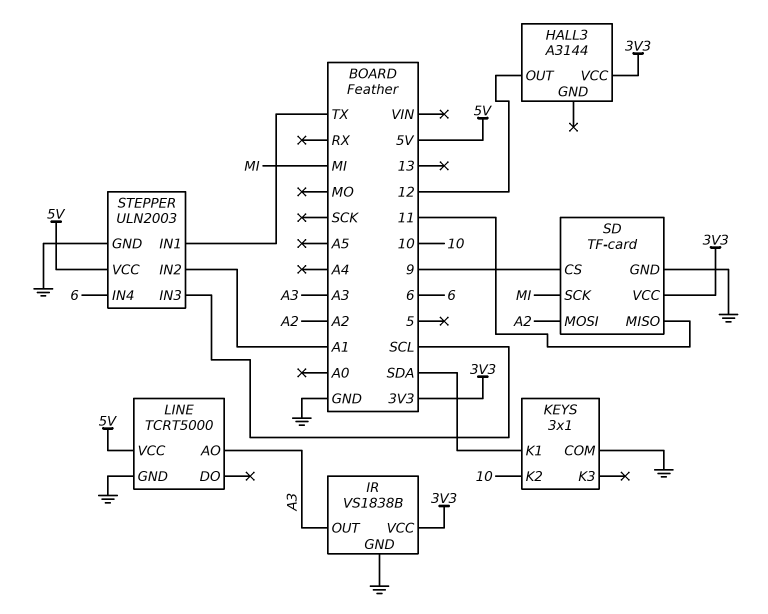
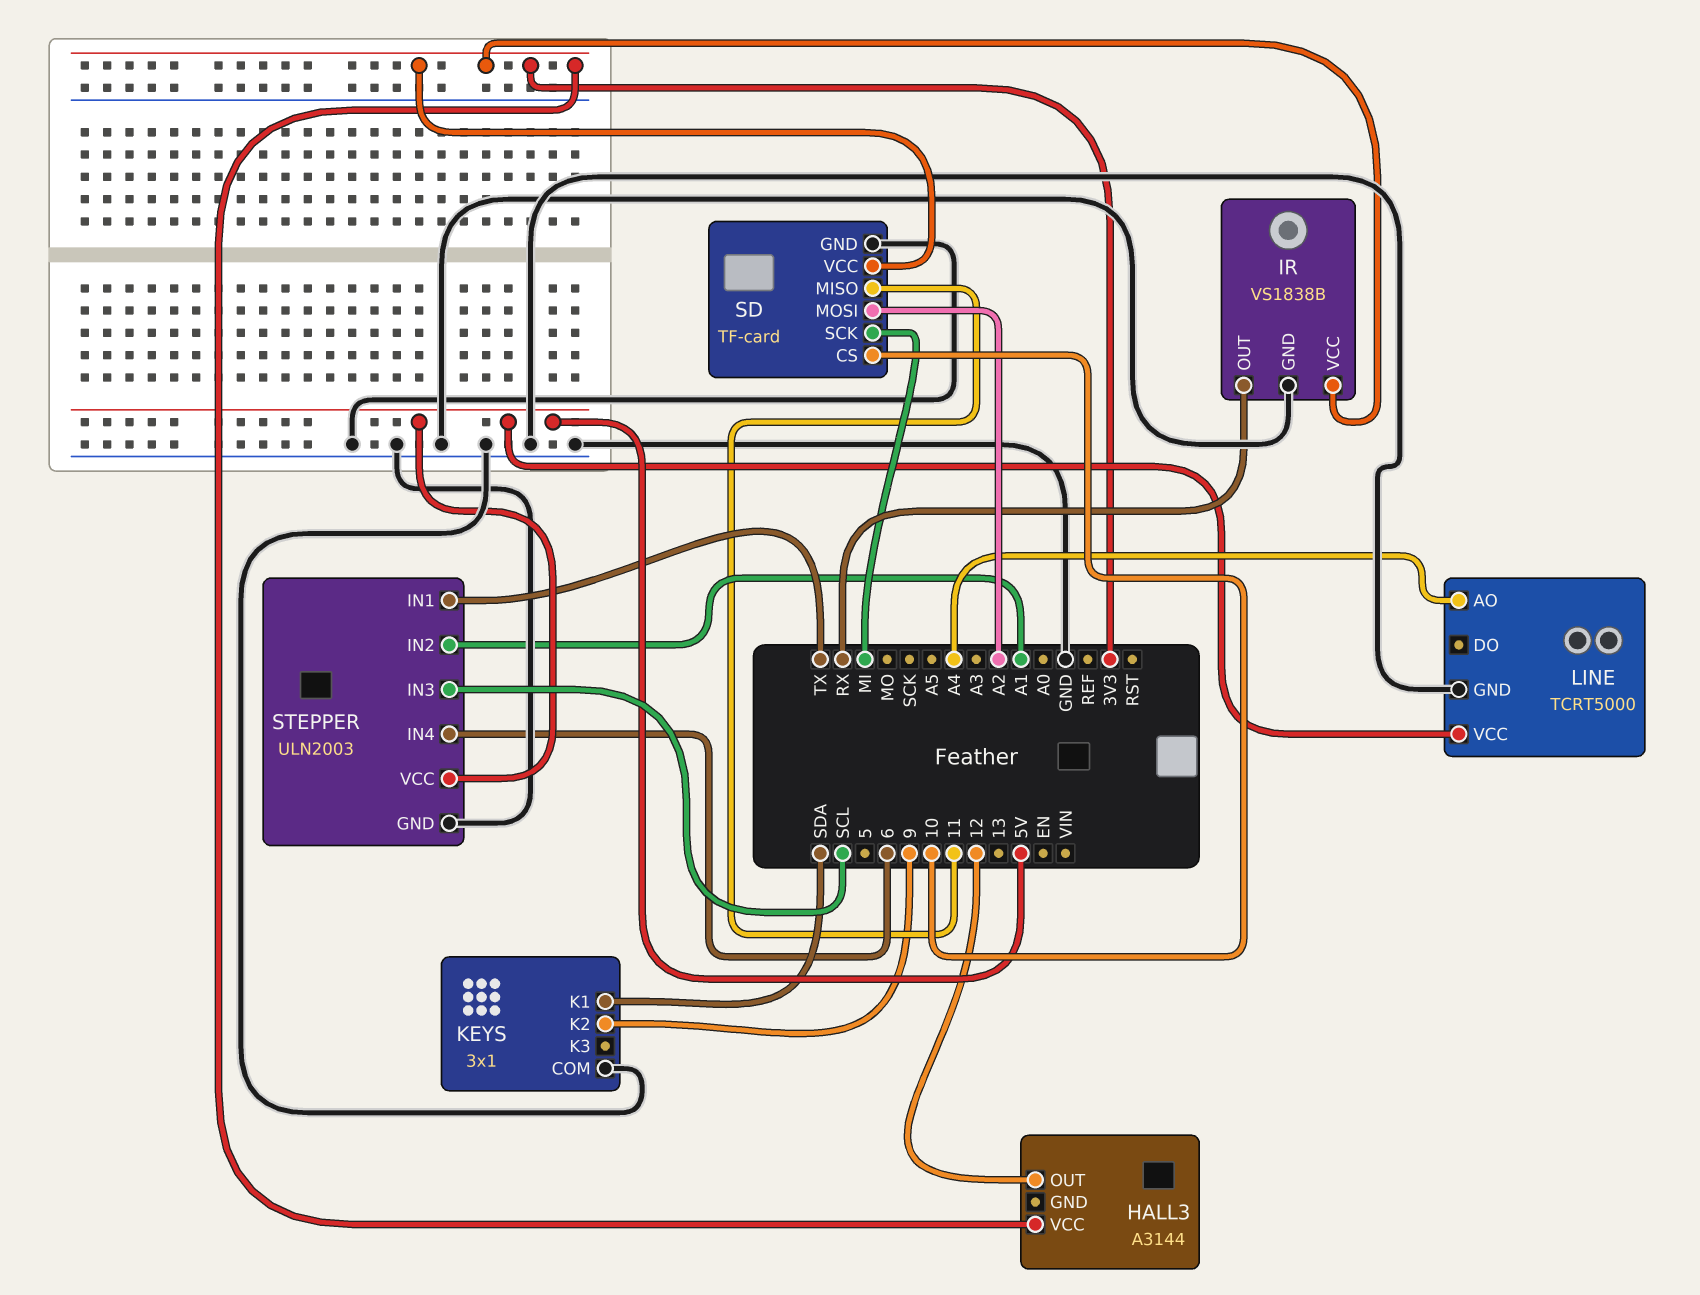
IR pin OUT: A3 -> RX
KEYS pin K2: 10 -> 9
LINE pin AO: A3 -> A4
SD pin CS: 9 -> 10

